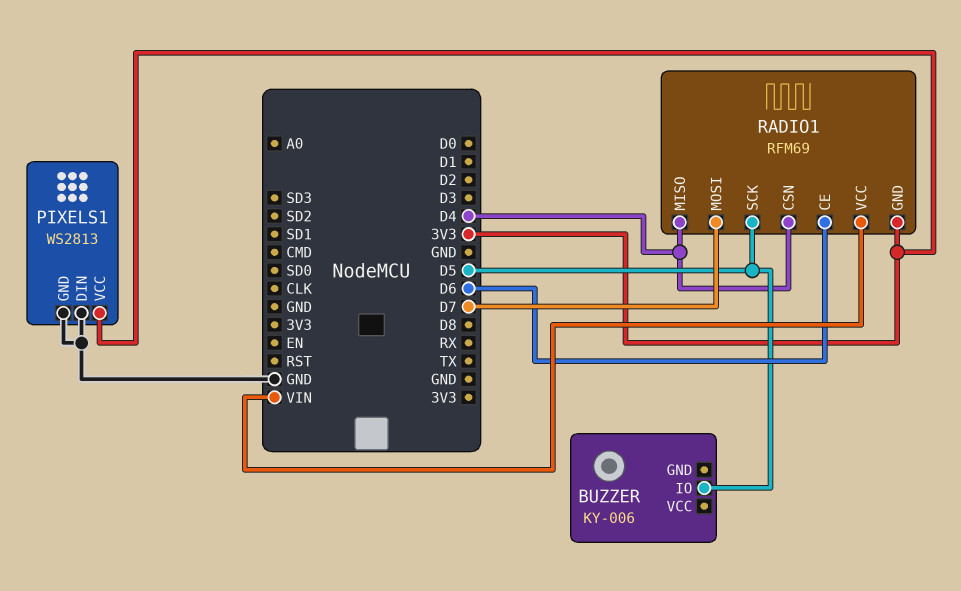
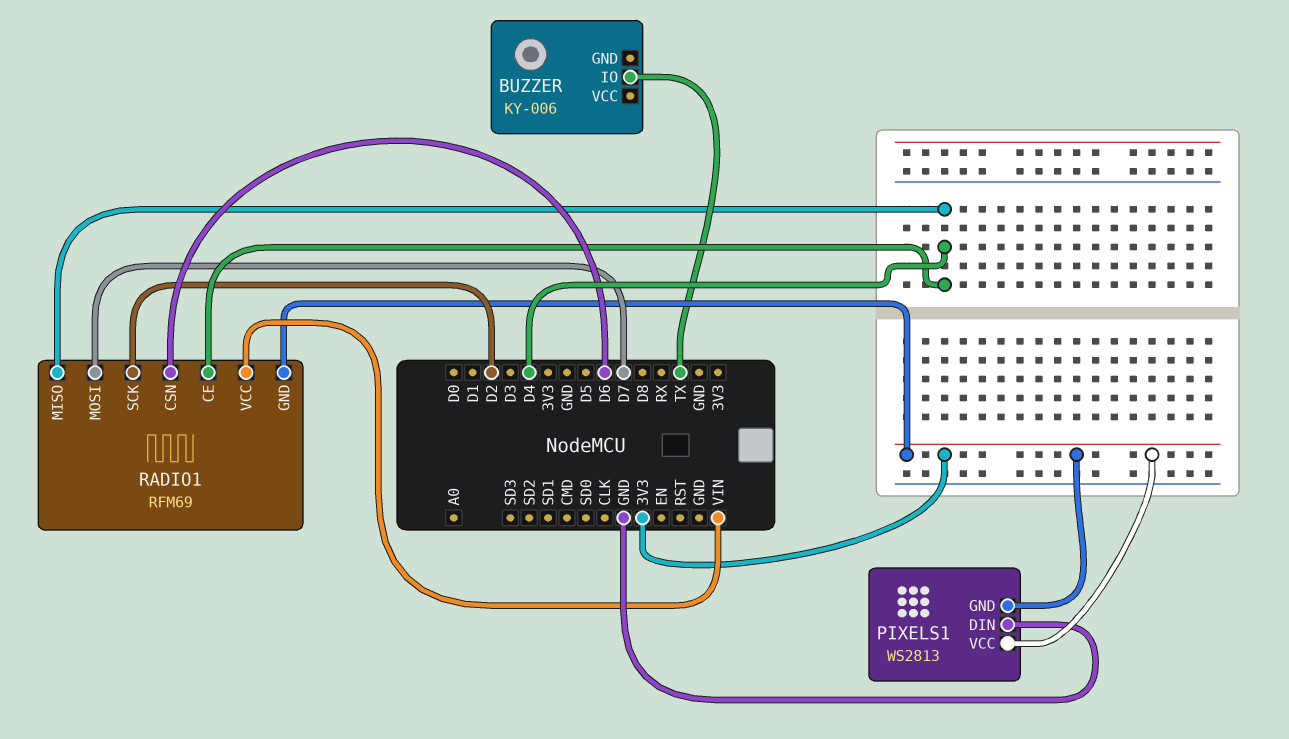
BUZZER pin IO: D5 -> TX
PIXELS1 pin GND: GND -> 3V3
RADIO1 pin CE: D6 -> D4
RADIO1 pin CSN: D4 -> D6
RADIO1 pin SCK: D5 -> D2

